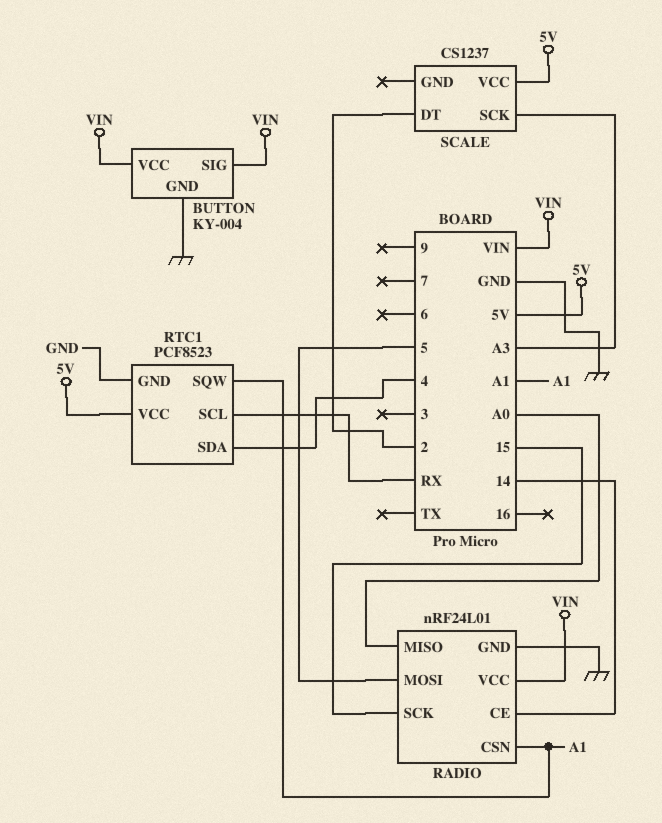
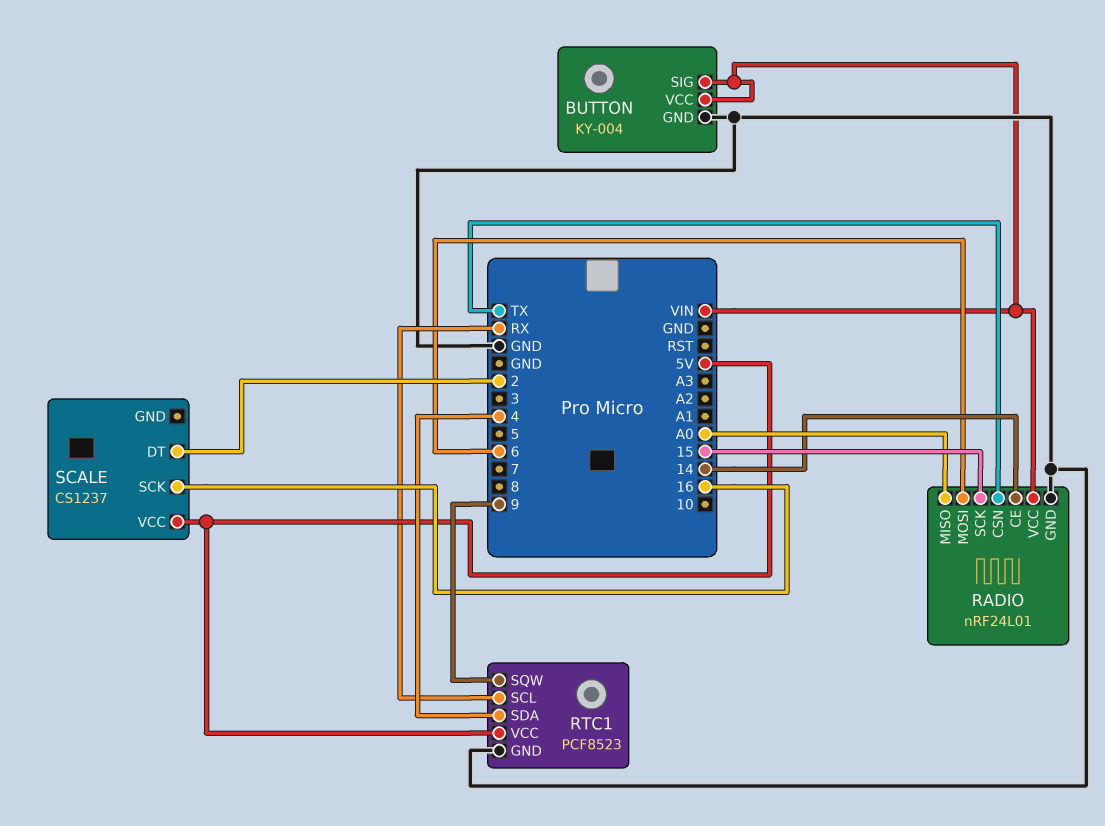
RADIO pin CSN: A1 -> TX
RADIO pin MOSI: 5 -> 6
RTC1 pin SQW: A1 -> 9
SCALE pin SCK: A3 -> 16

